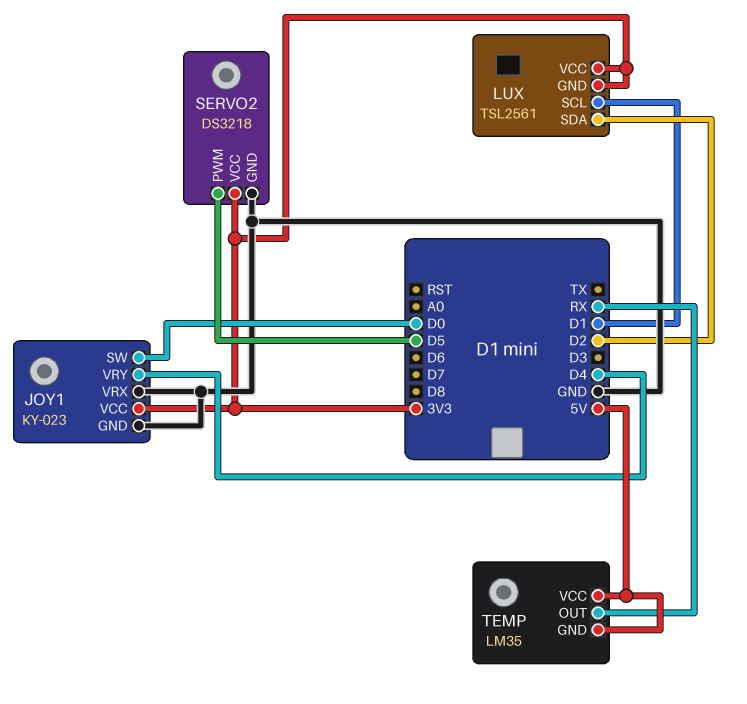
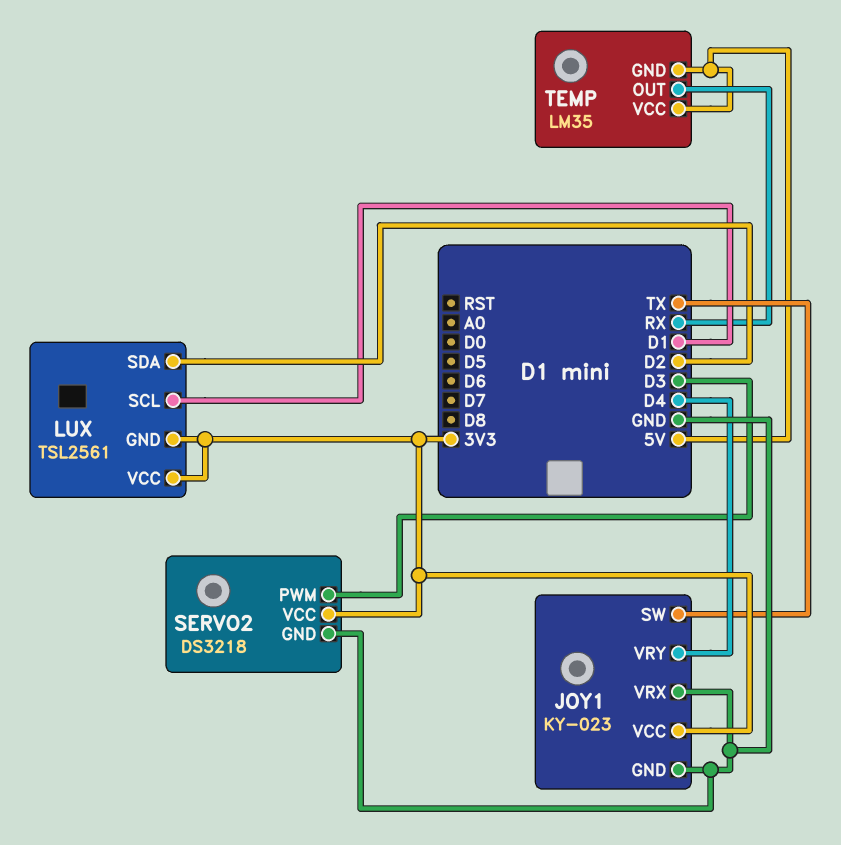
JOY1 pin SW: D0 -> TX
SERVO2 pin PWM: D5 -> D3

